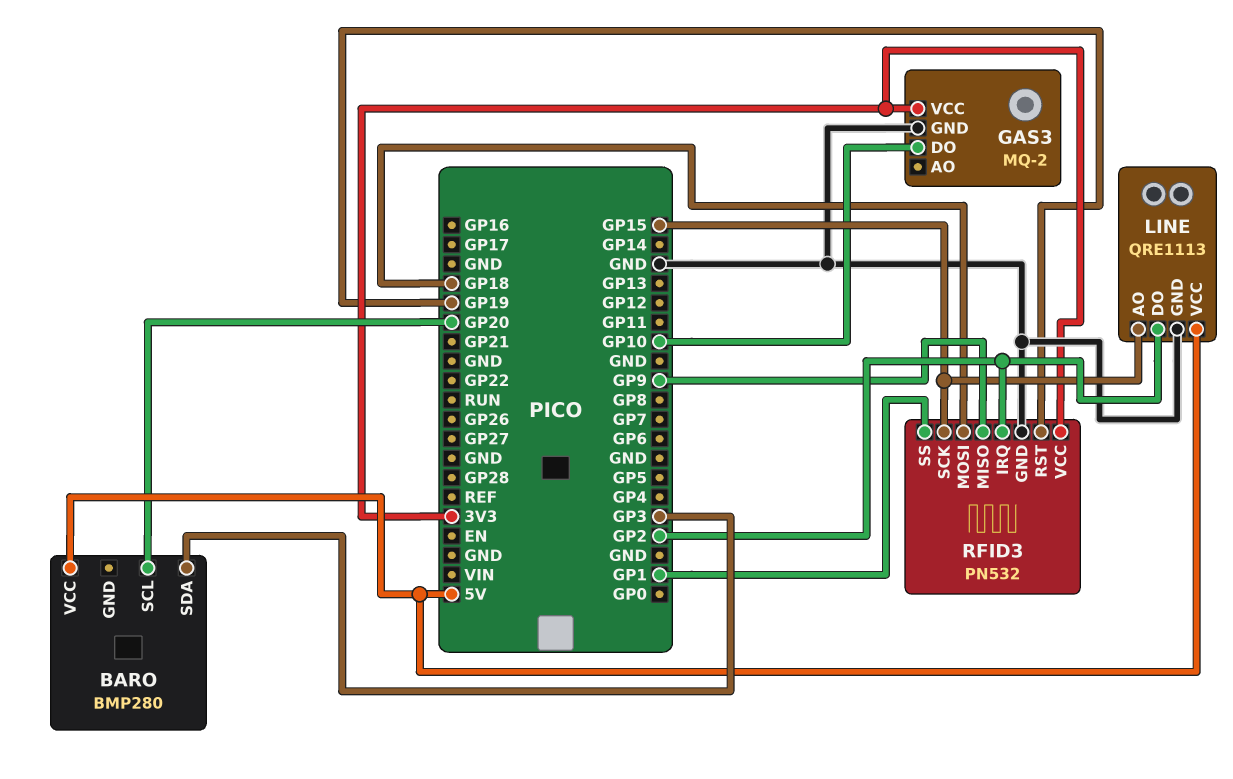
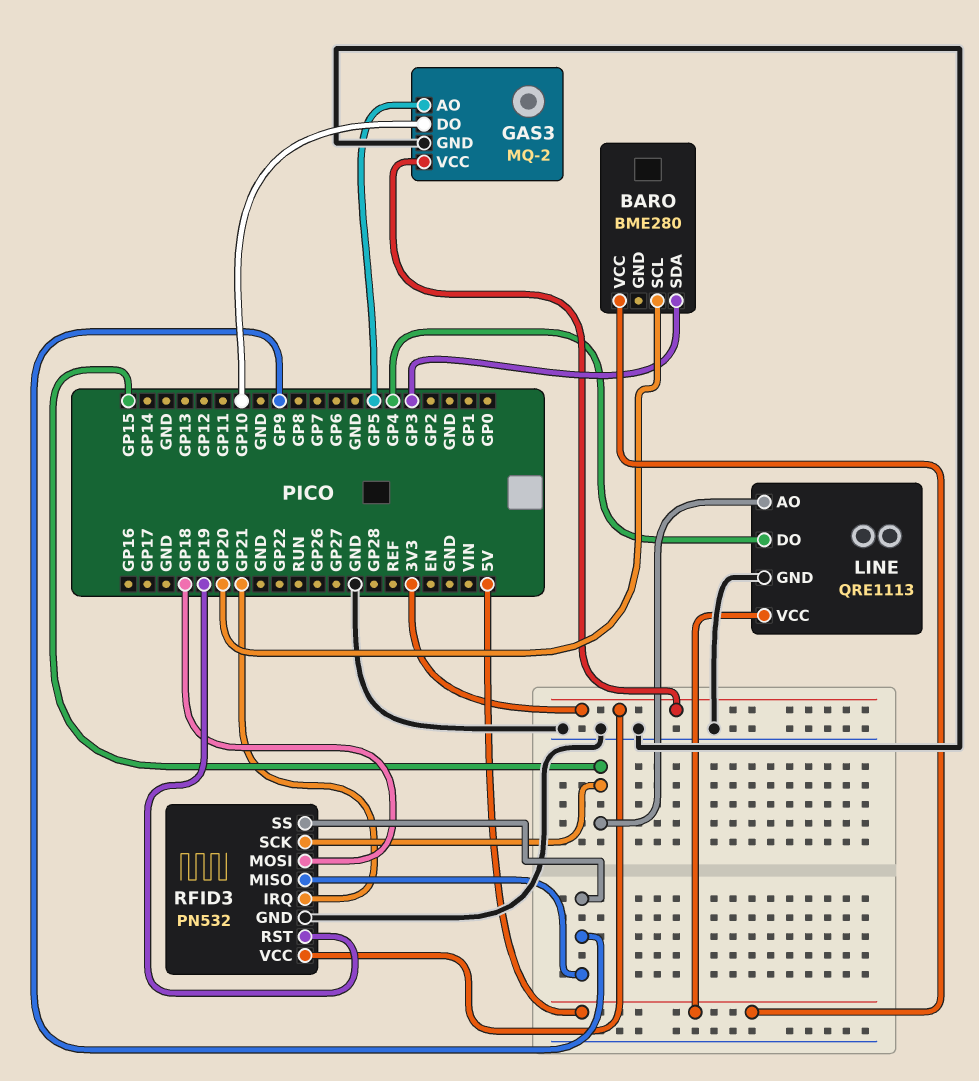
BARO: BMP280 -> BME280
GAS3 pin AO: none -> GP5
LINE pin DO: GP2 -> GP4
RFID3 pin IRQ: GP2 -> GP21
RFID3 pin SS: GP1 -> GP9

